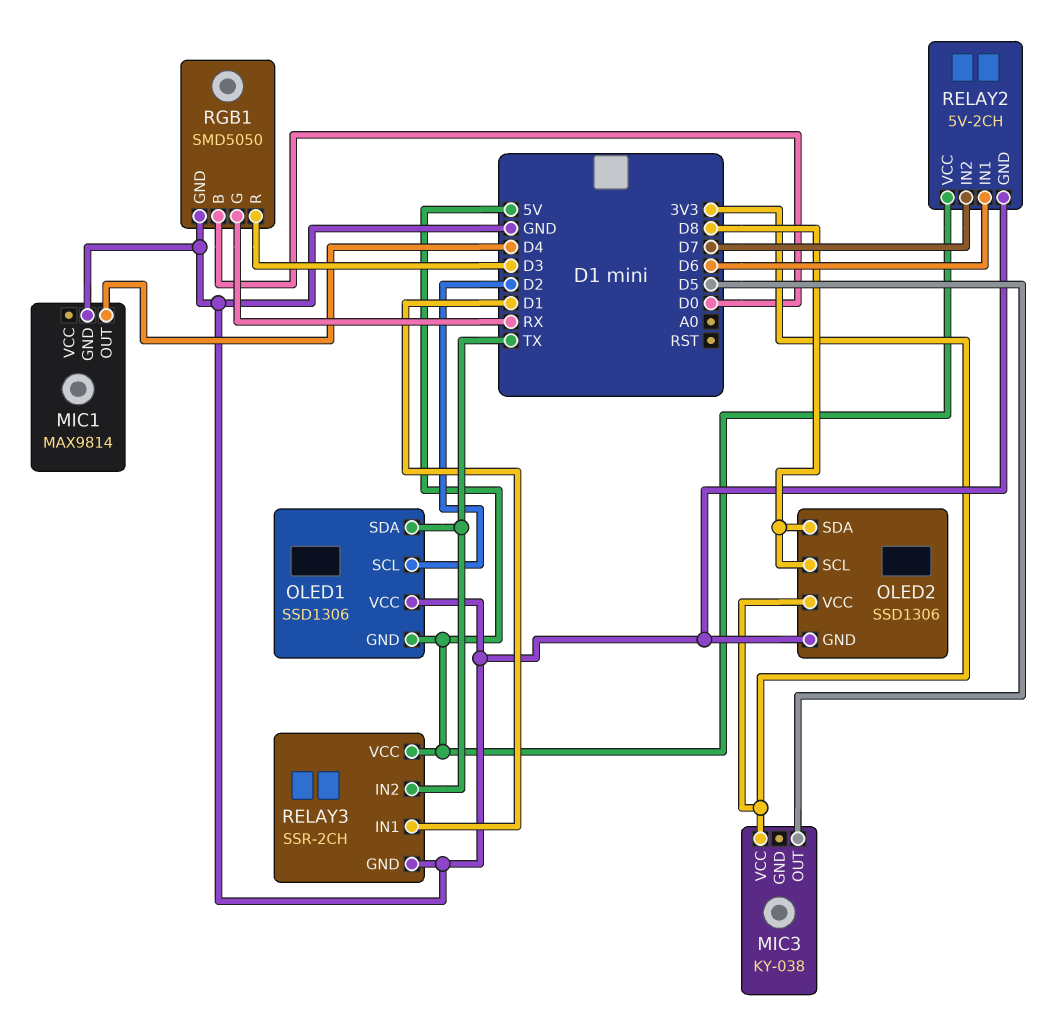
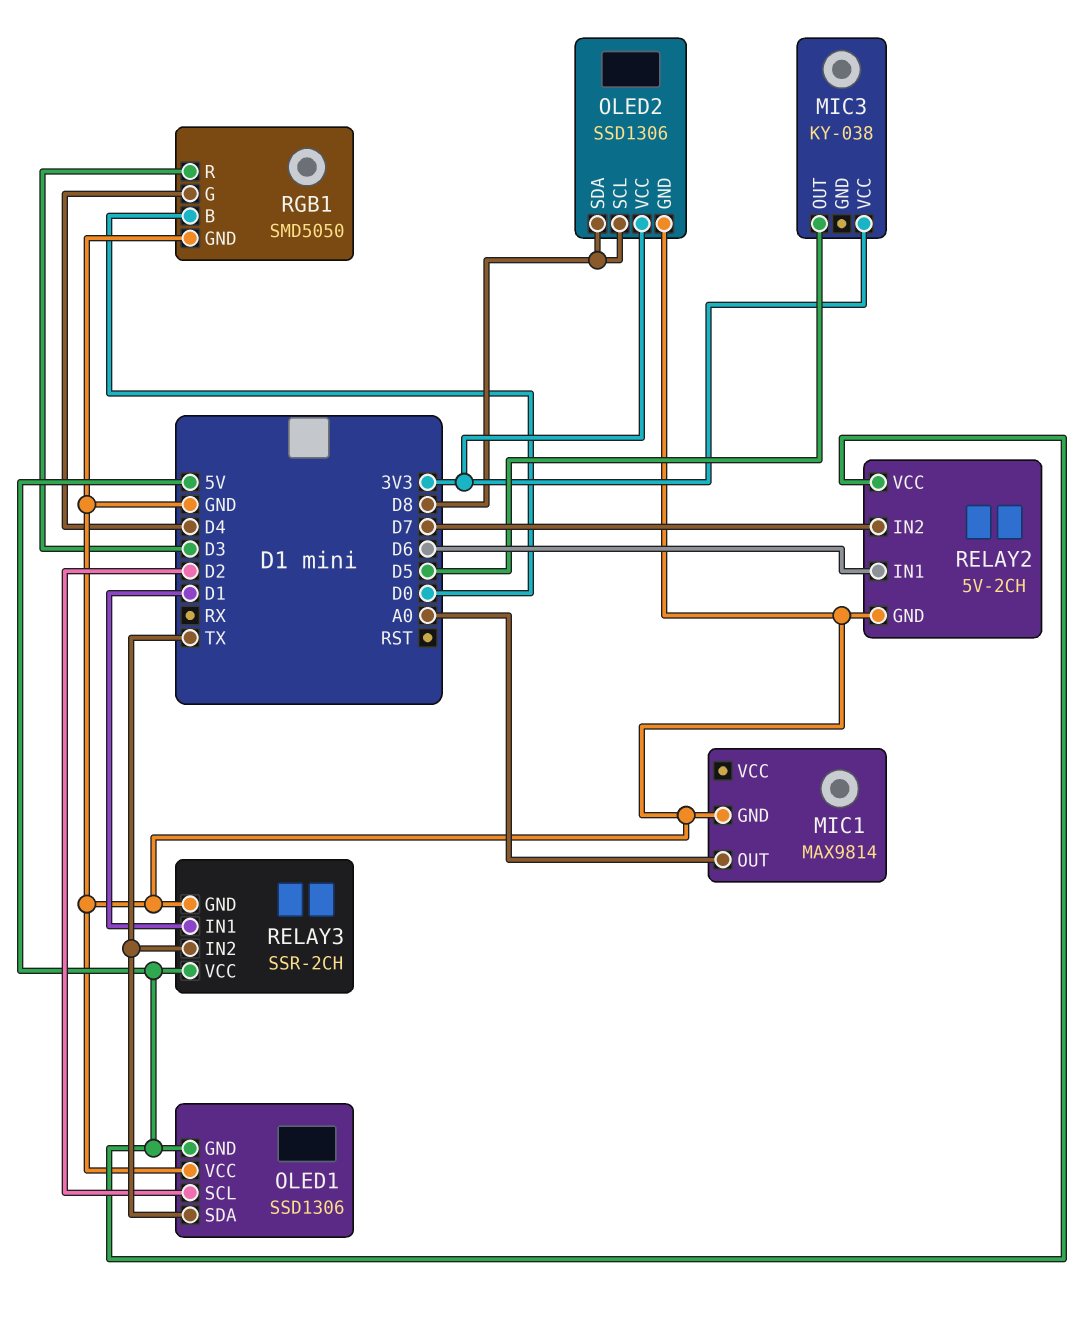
MIC1 pin OUT: D4 -> A0
RGB1 pin G: RX -> D4

